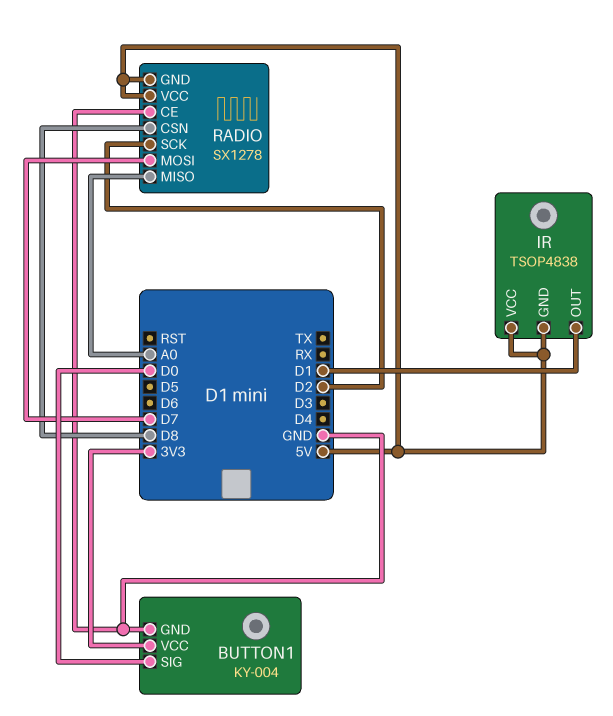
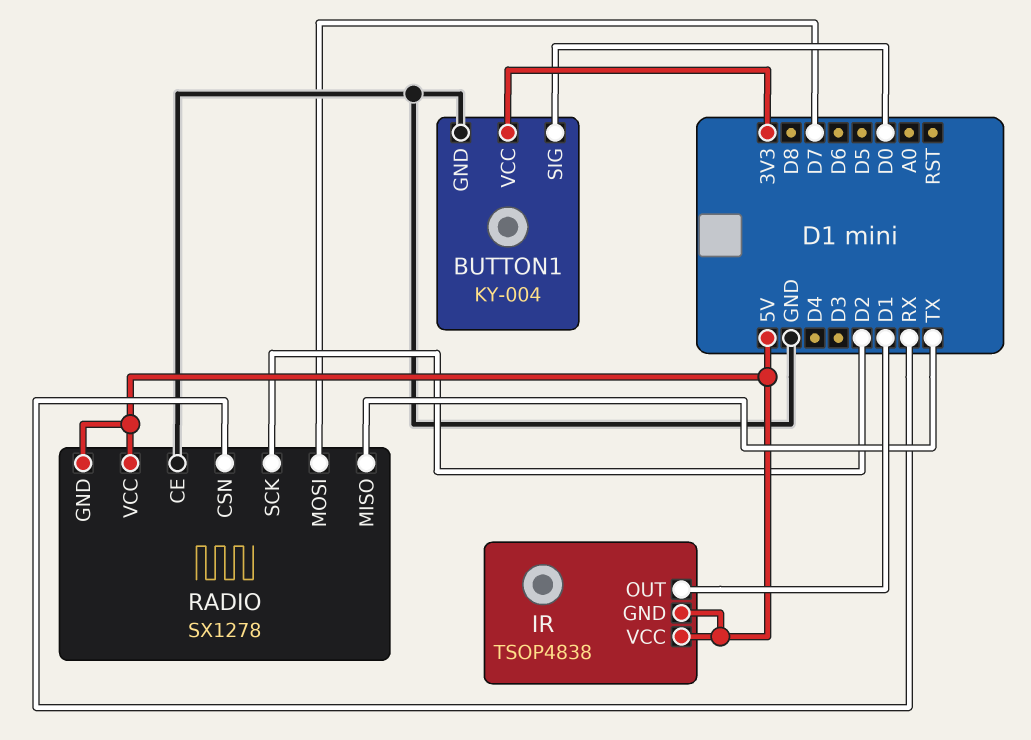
RADIO pin CSN: D8 -> RX
RADIO pin MISO: A0 -> TX

